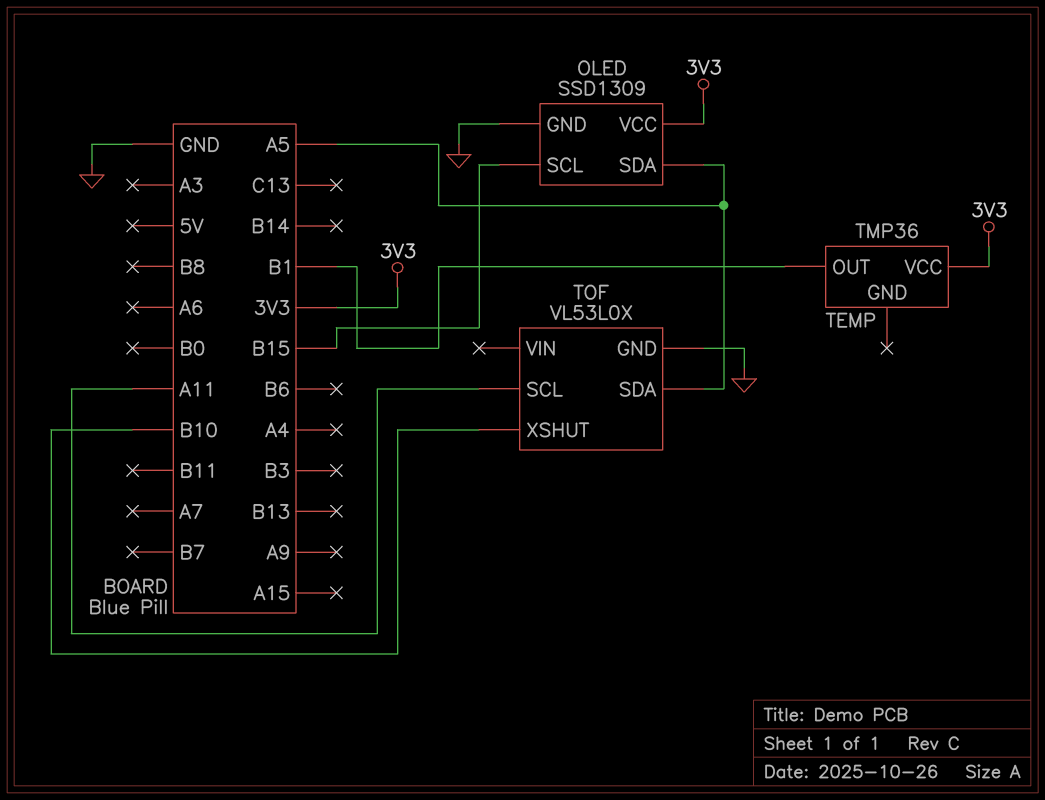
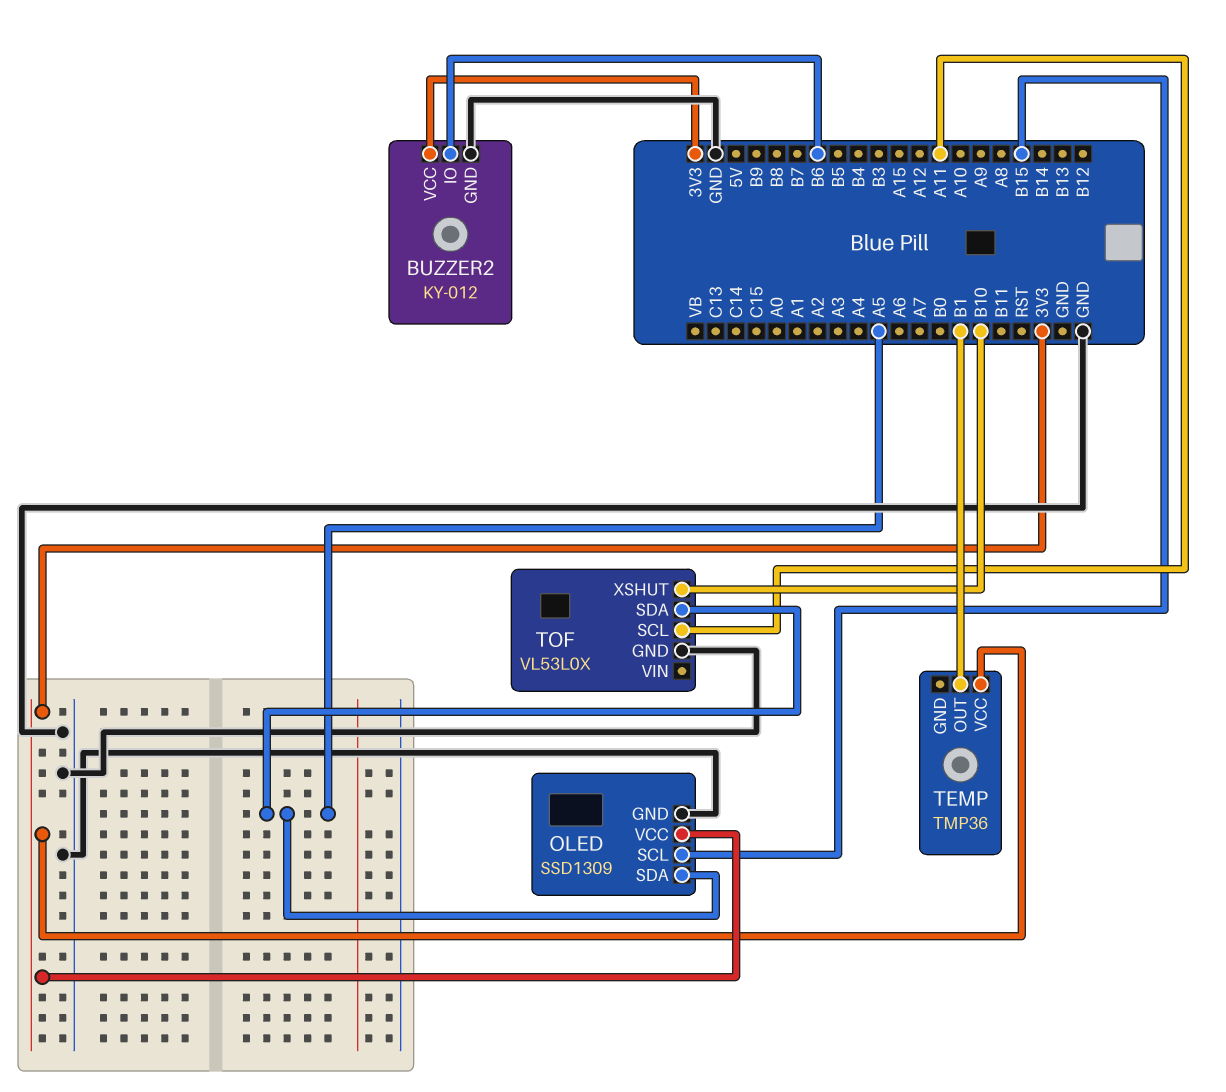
BUZZER2: none -> KY-012
BUZZER2 pin GND: none -> GND
BUZZER2 pin IO: none -> B6
BUZZER2 pin VCC: none -> 3V3

